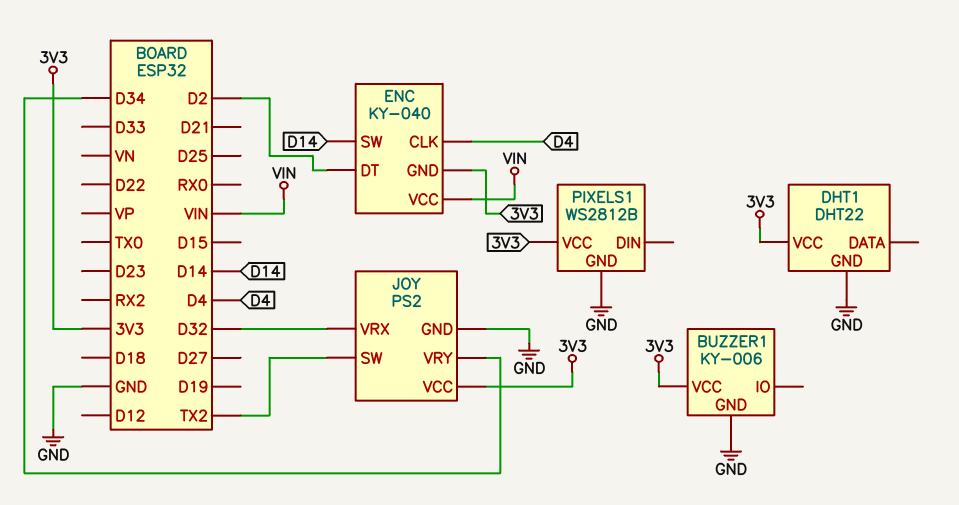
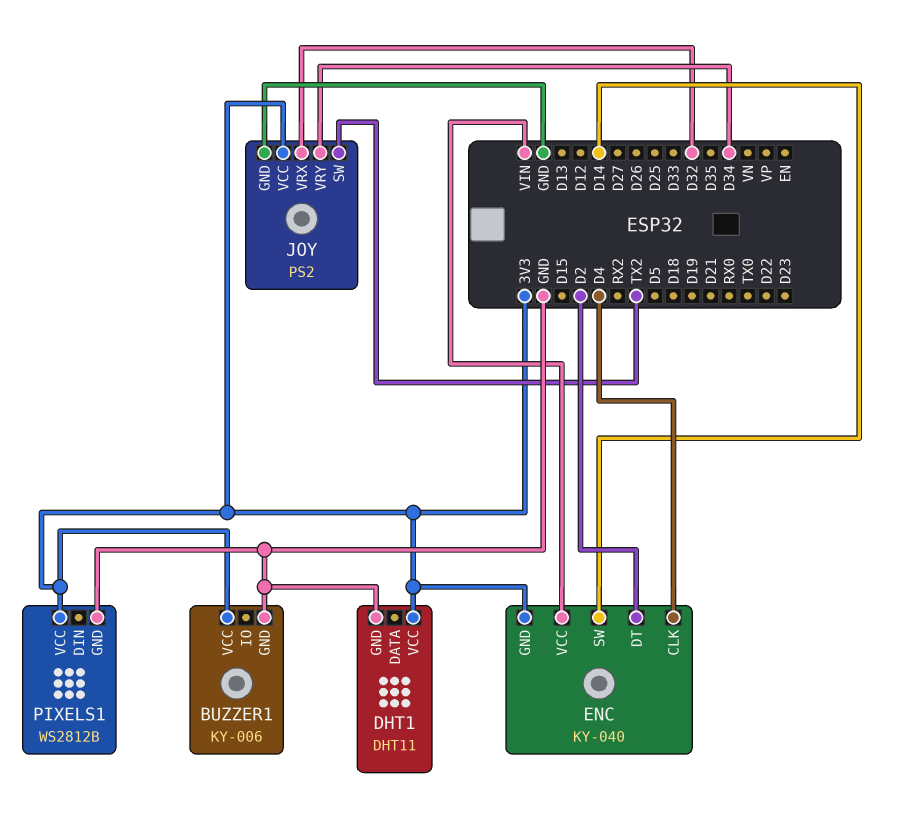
DHT1: DHT22 -> DHT11

